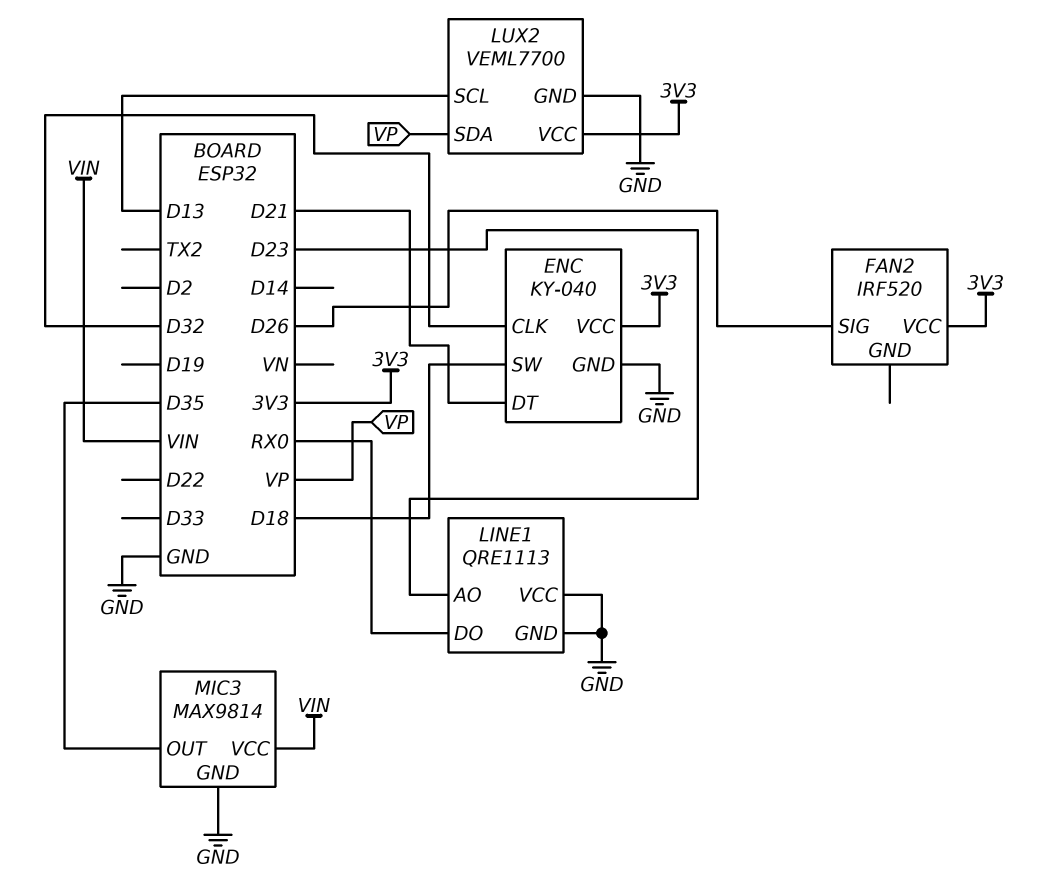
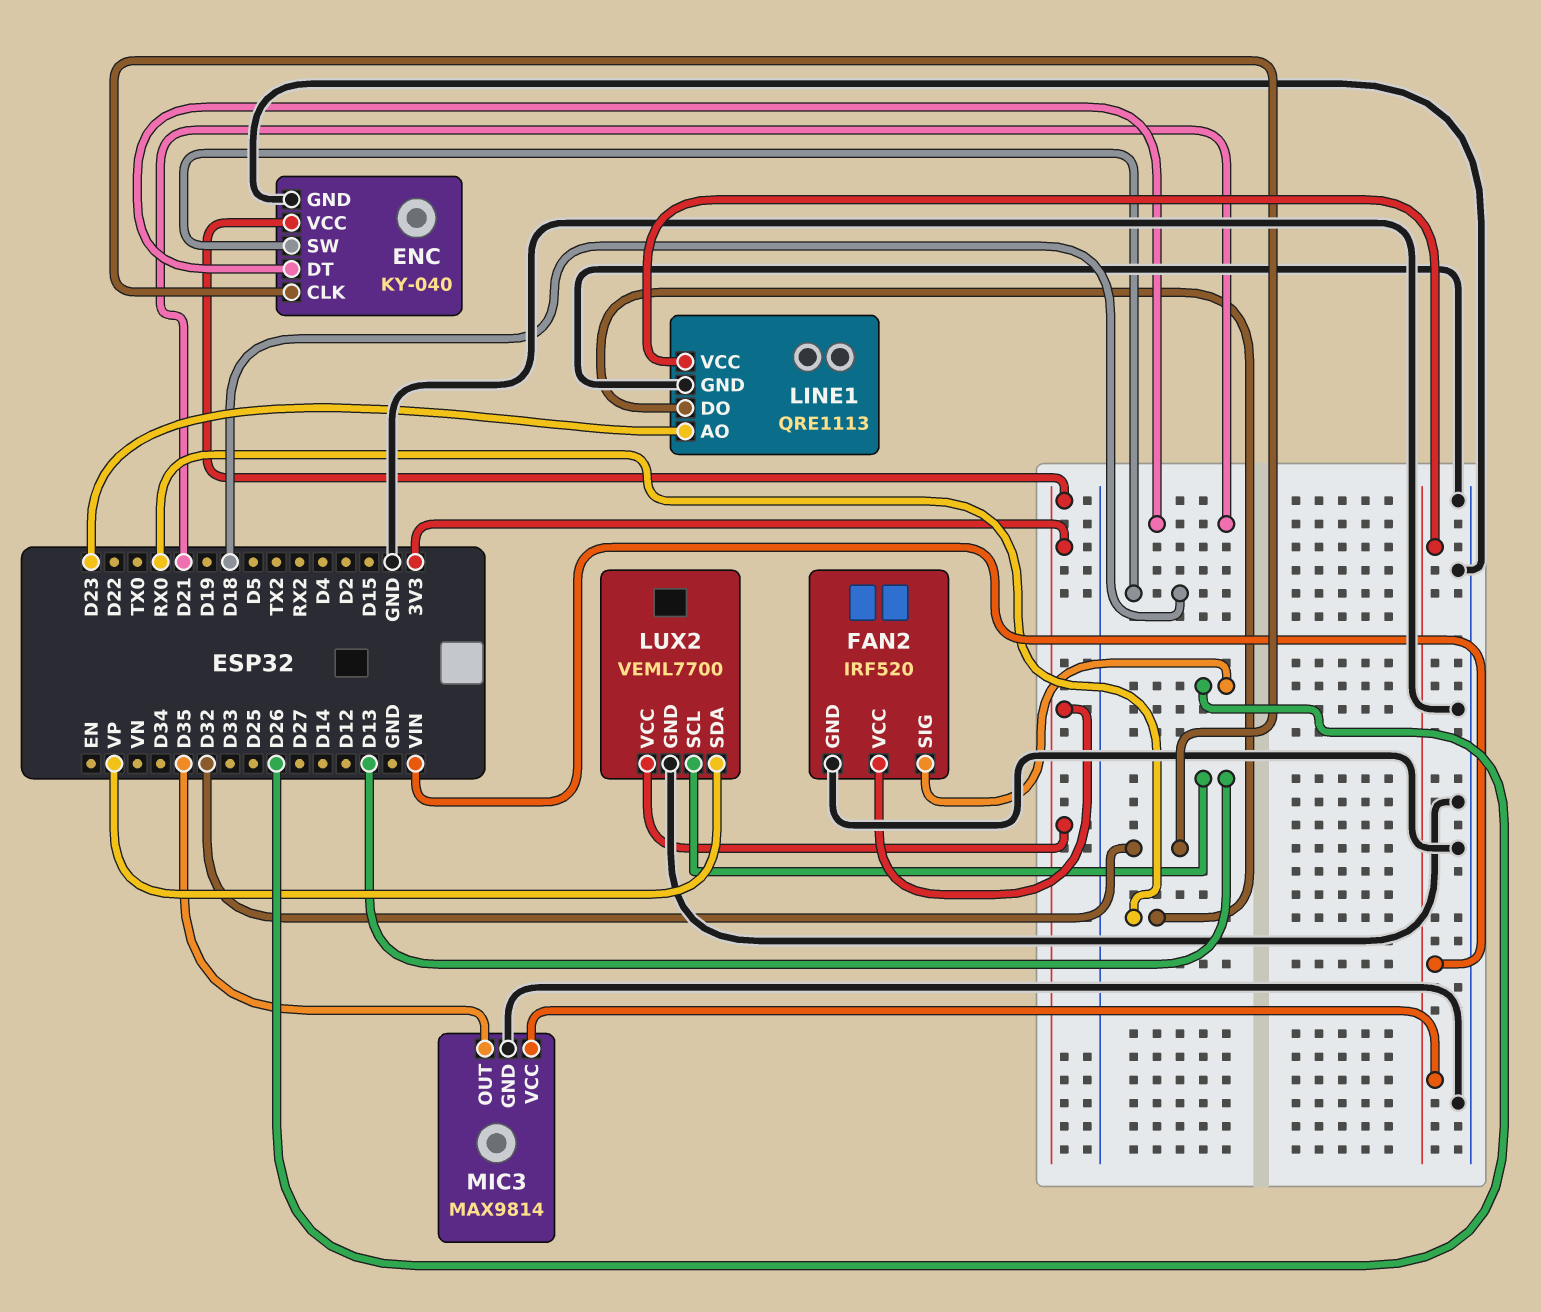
FAN2 pin GND: none -> GND
LINE1 pin VCC: GND -> VIN

